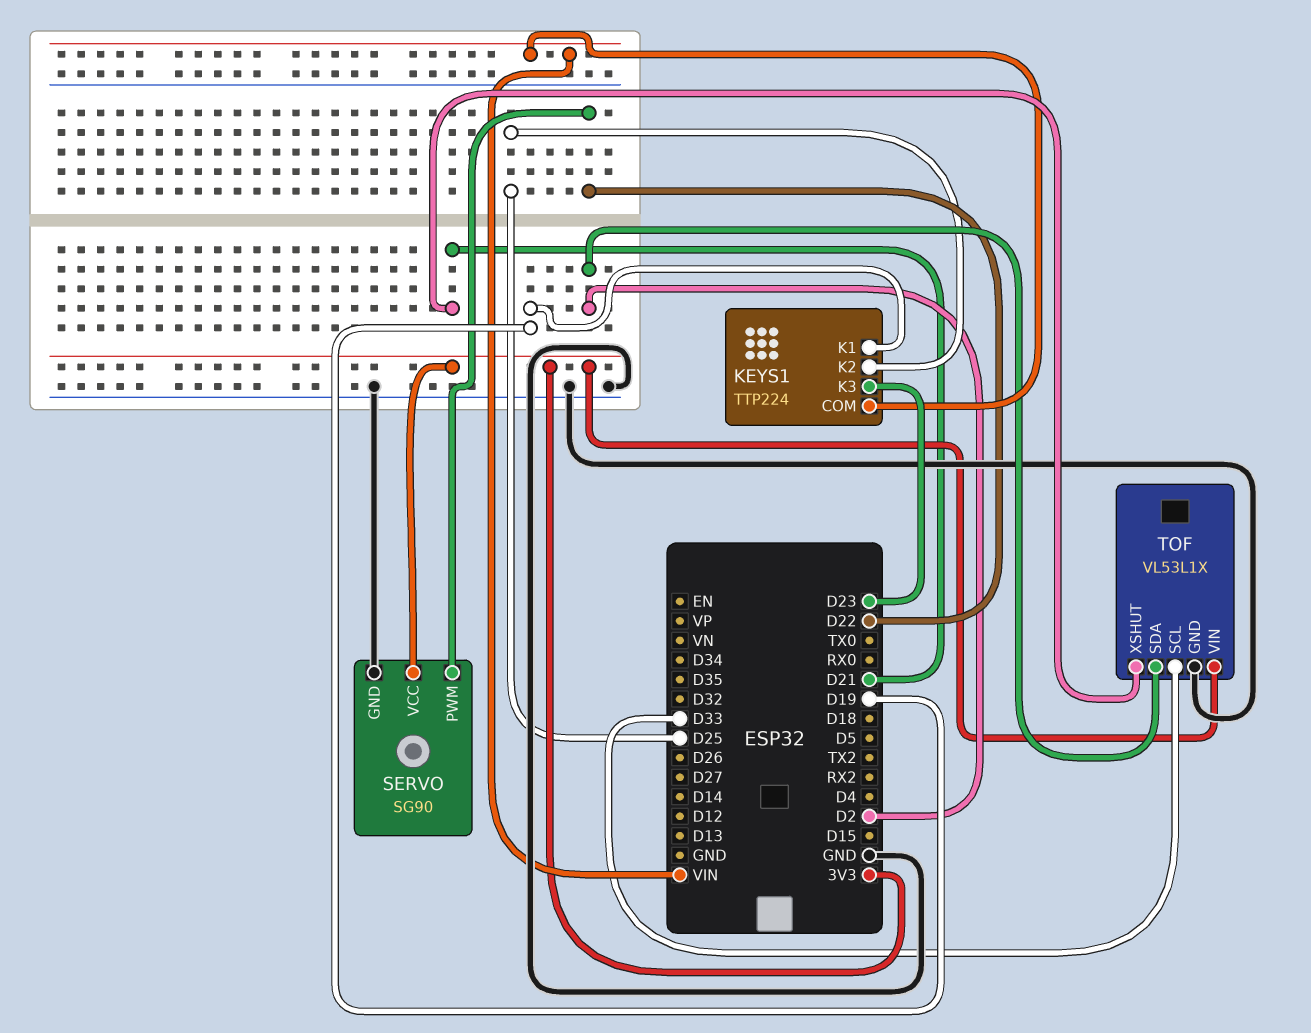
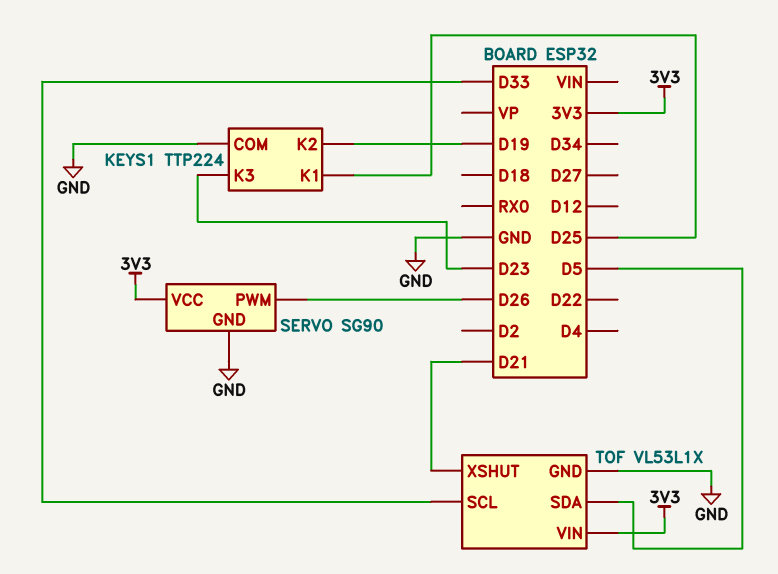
KEYS1 pin COM: VIN -> GND
KEYS1 pin K1: D19 -> D25
KEYS1 pin K2: D25 -> D19
SERVO pin PWM: D22 -> D26
TOF pin SDA: D2 -> D5

